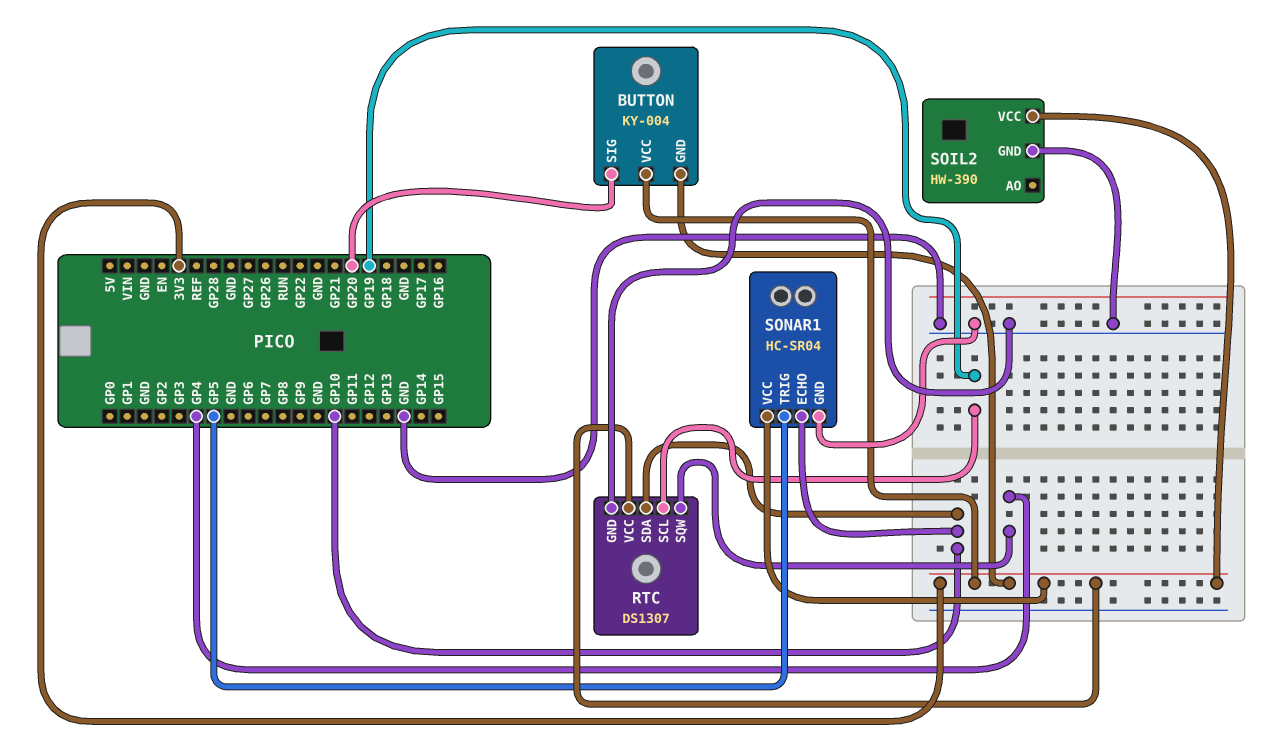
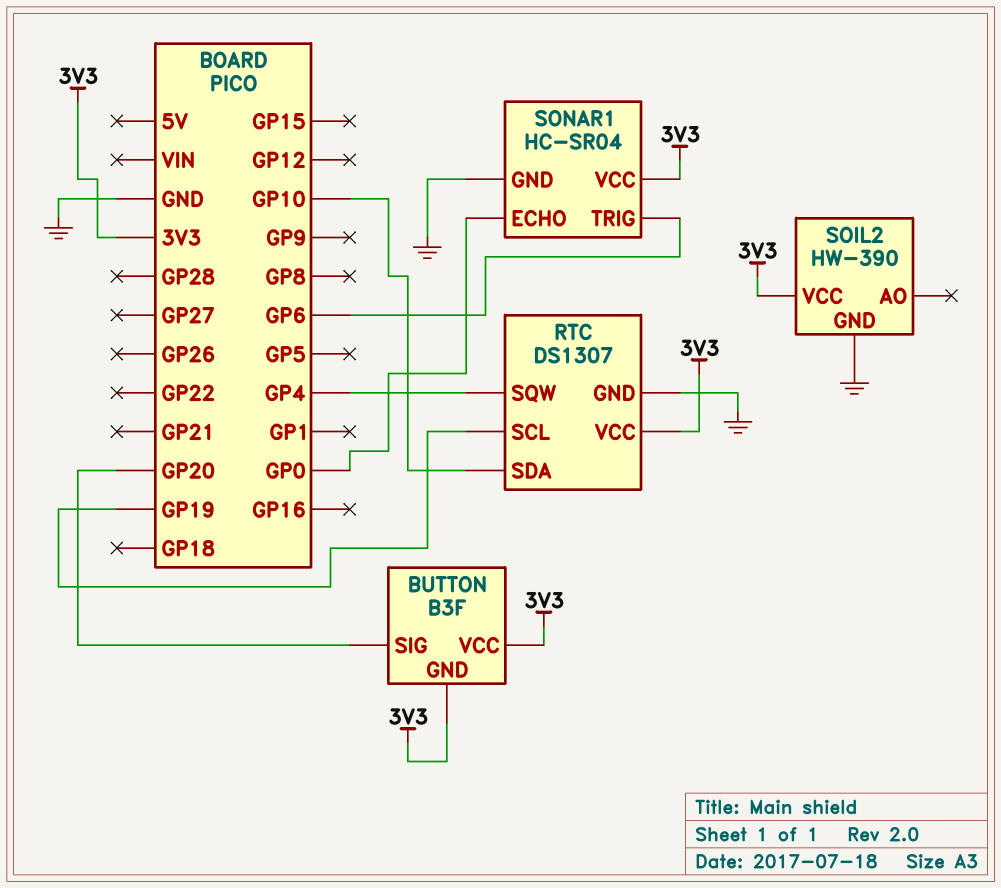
BUTTON: KY-004 -> B3F
SONAR1 pin ECHO: GP10 -> GP0
SONAR1 pin TRIG: GP5 -> GP6

